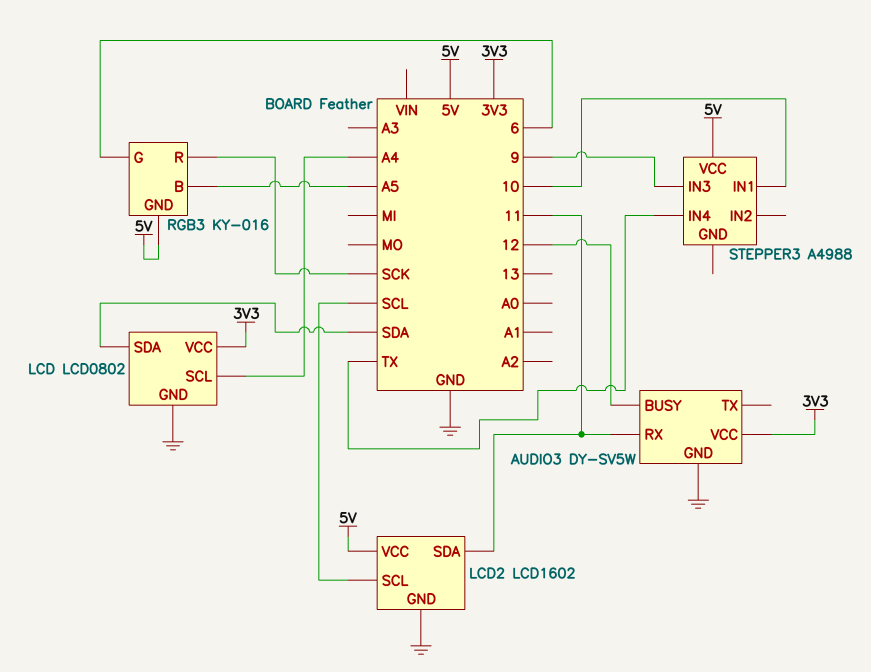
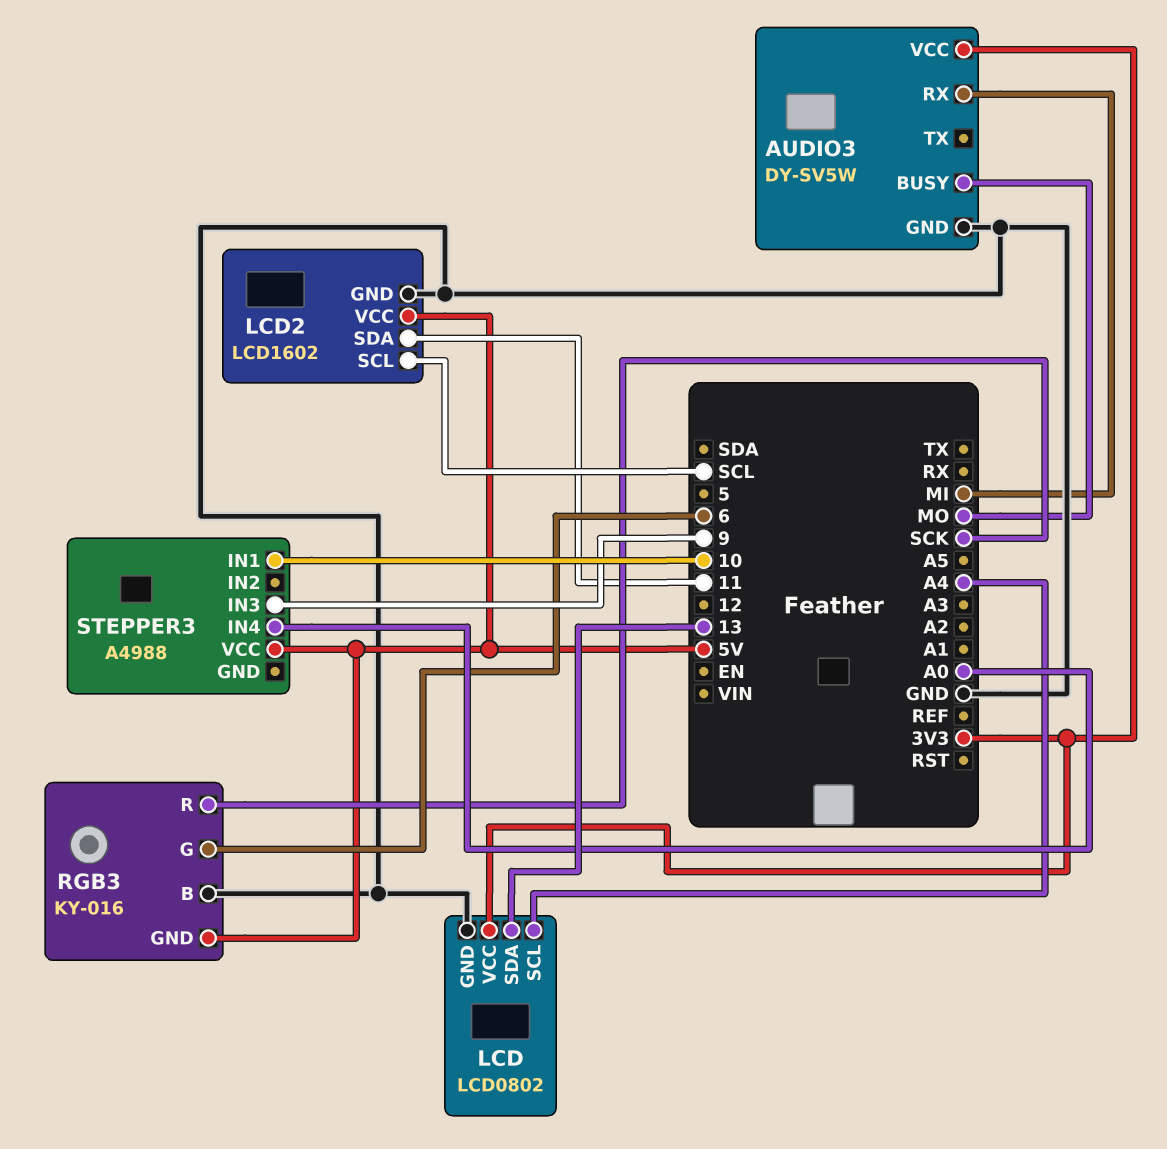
AUDIO3 pin BUSY: 12 -> MO
AUDIO3 pin RX: 11 -> MI
LCD pin SDA: SDA -> 13
RGB3 pin B: A5 -> GND
STEPPER3 pin IN4: TX -> A0

